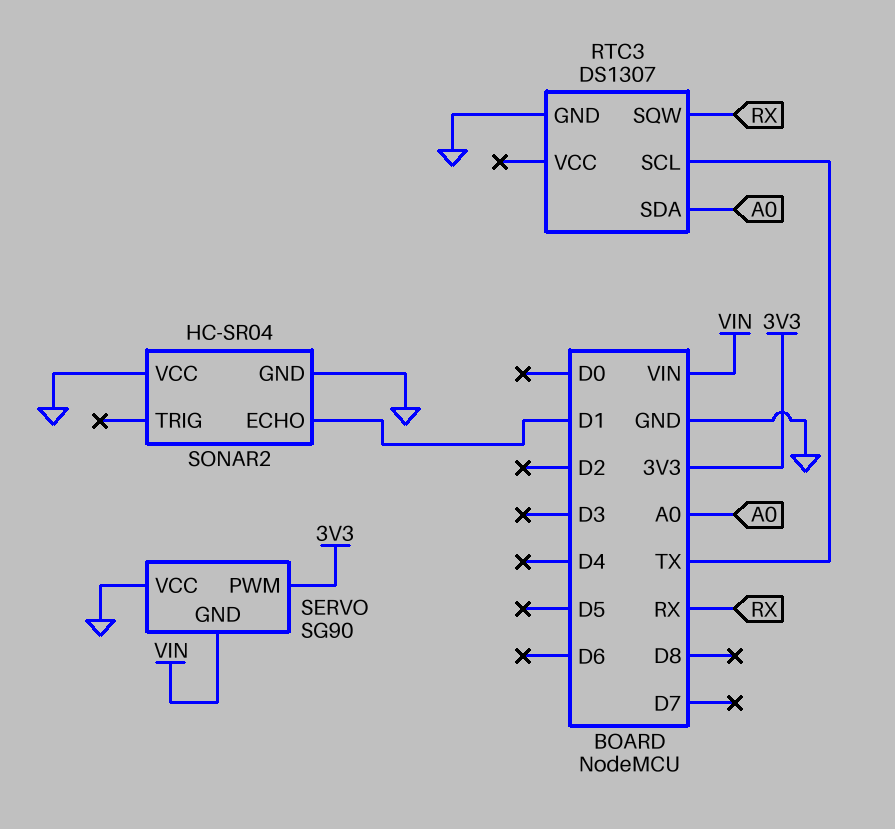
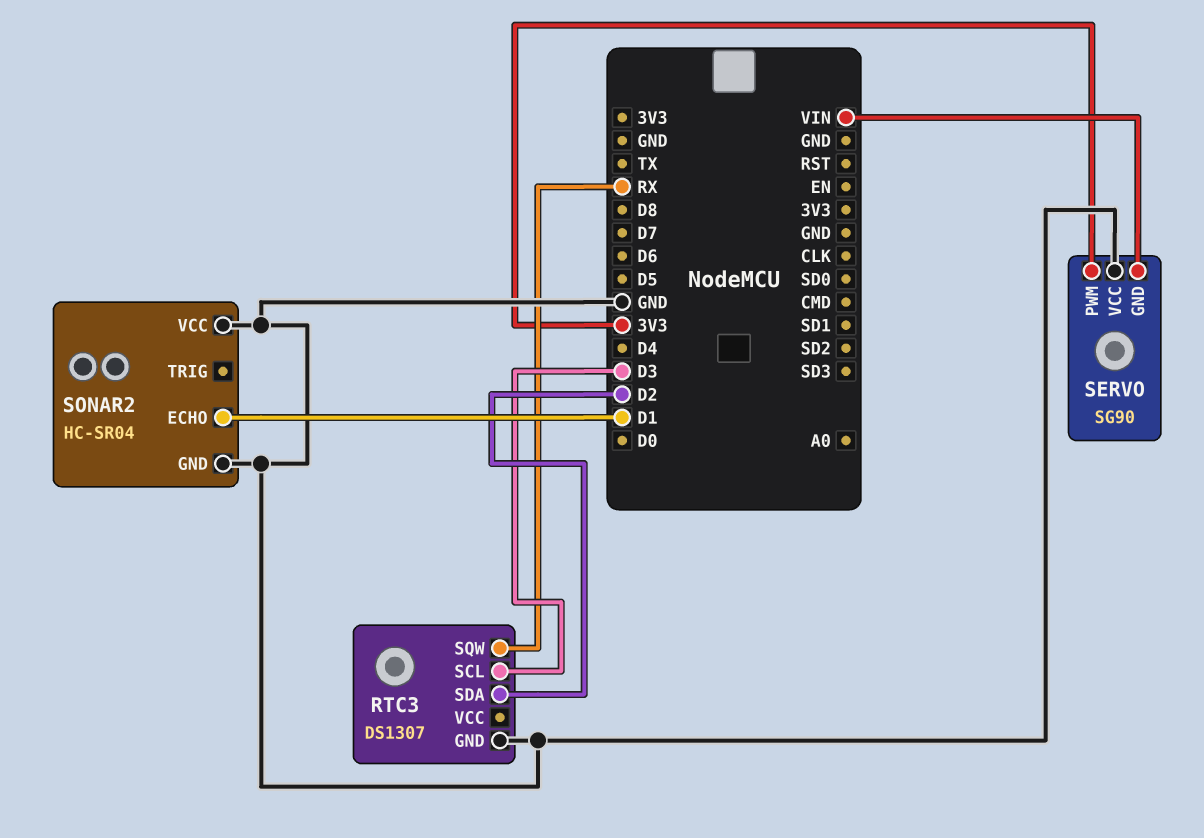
RTC3 pin SCL: TX -> D3
RTC3 pin SDA: A0 -> D2

